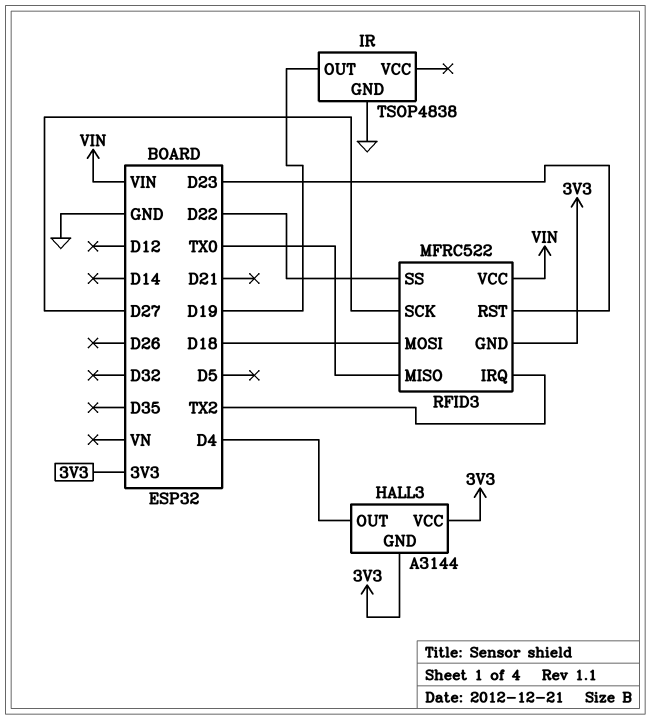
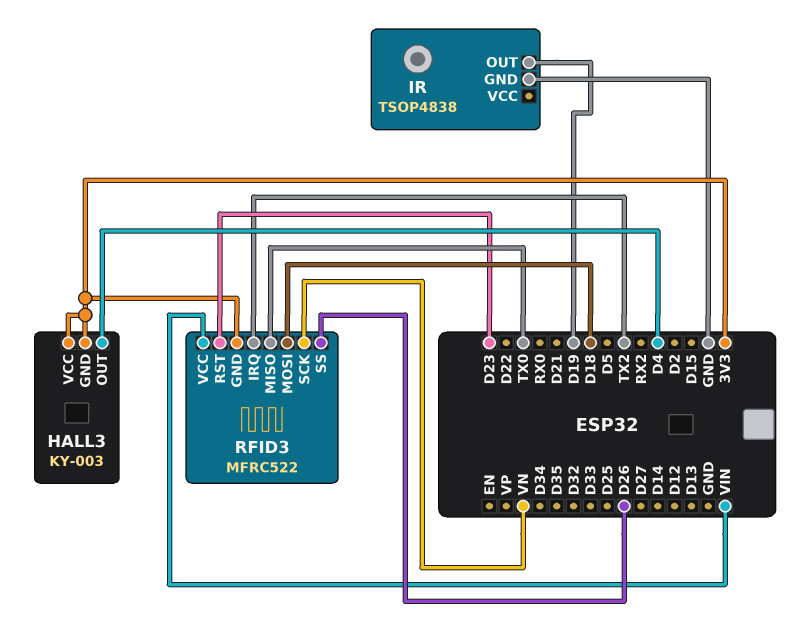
HALL3: A3144 -> KY-003
RFID3 pin SCK: D27 -> VN
RFID3 pin SS: D22 -> D26

